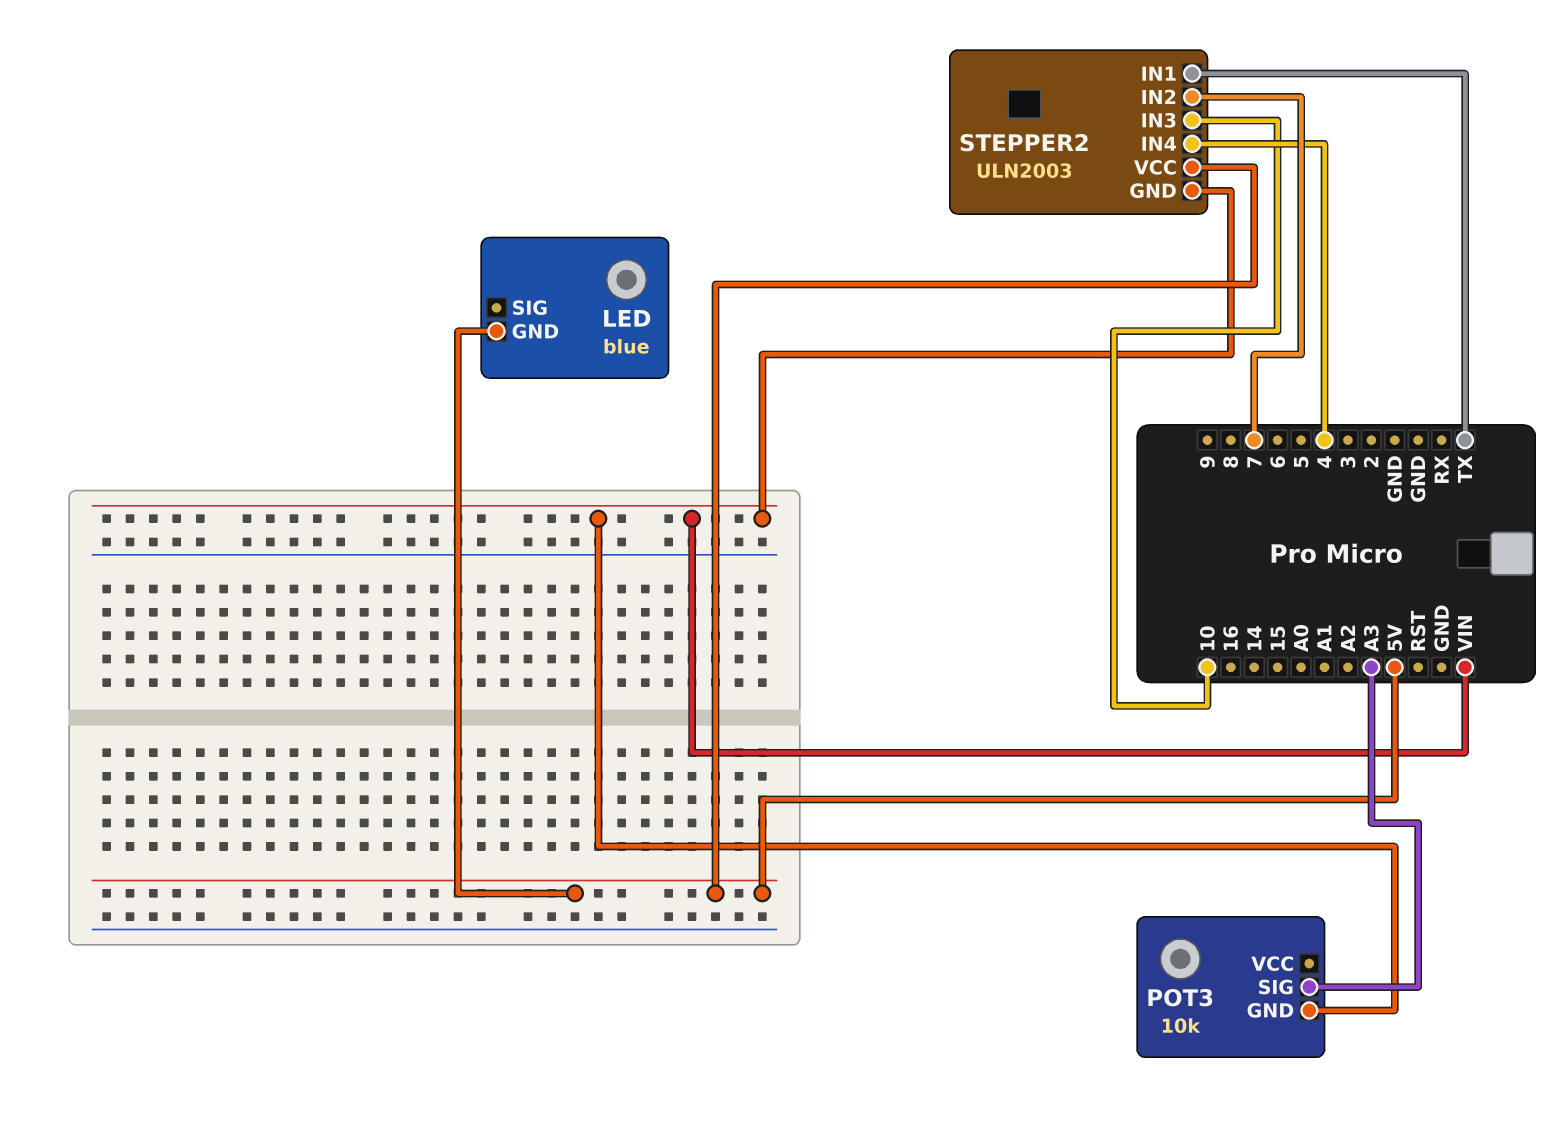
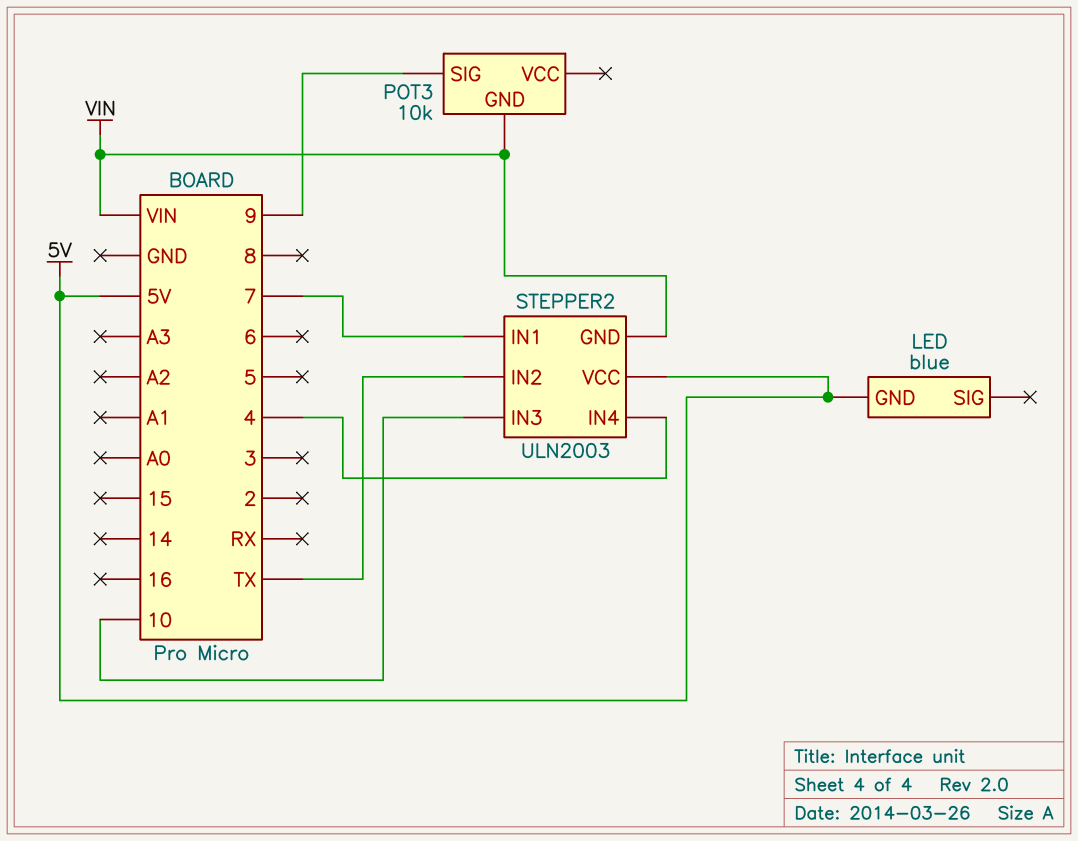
POT3 pin SIG: A3 -> 9
STEPPER2 pin IN1: TX -> 7
STEPPER2 pin IN2: 7 -> TX

